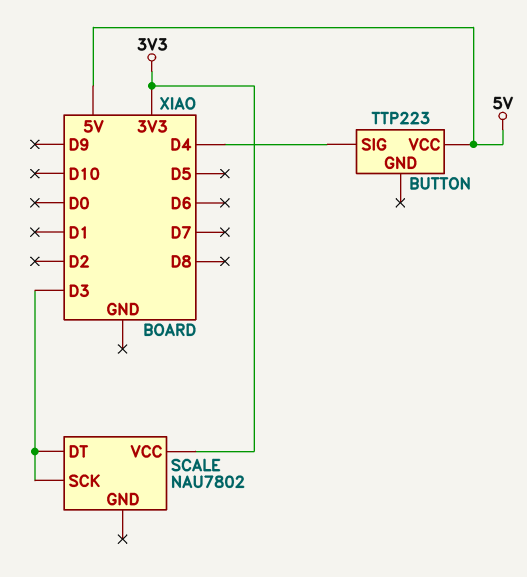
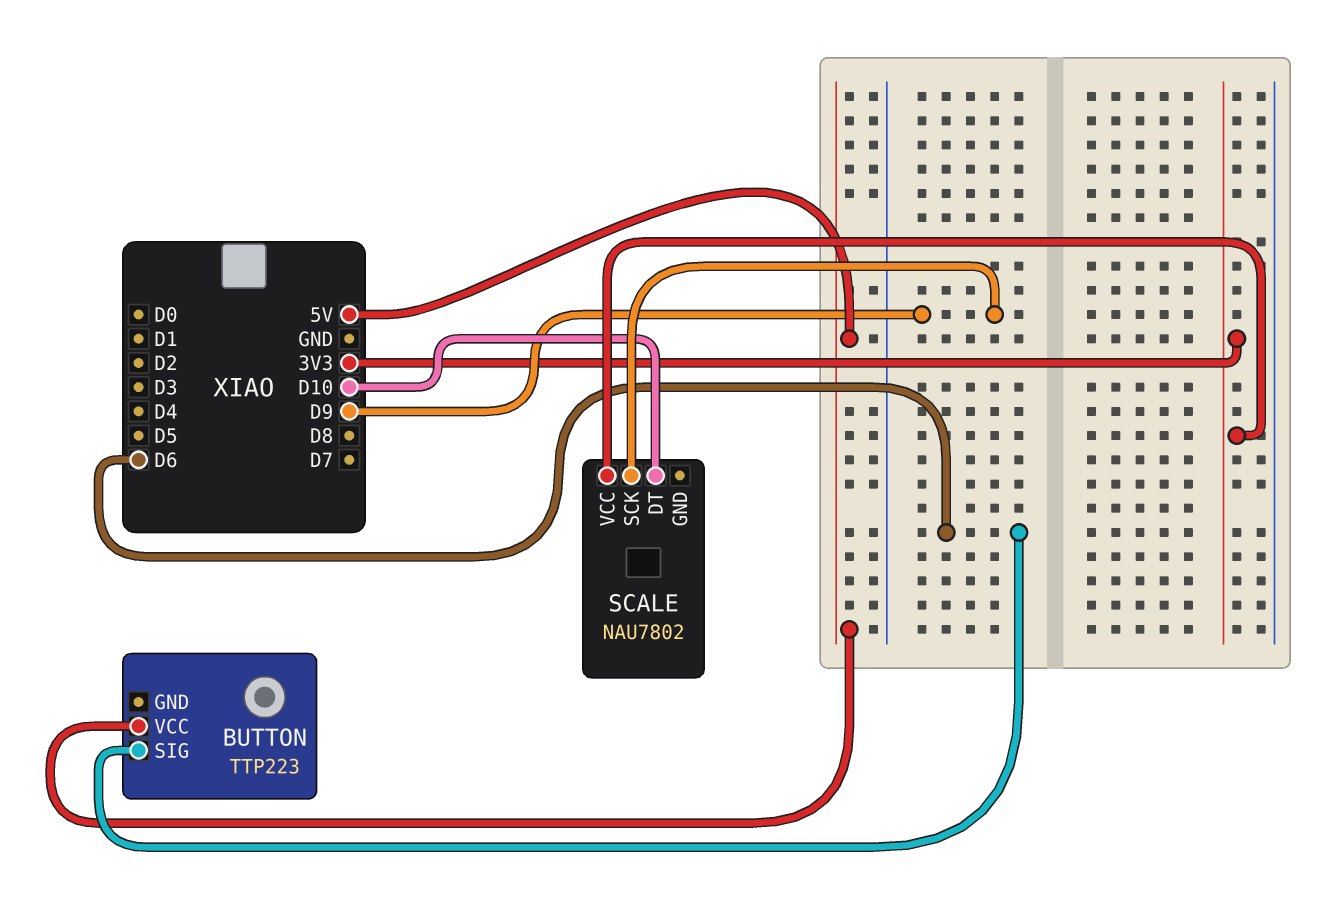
BUTTON pin SIG: D4 -> D6
SCALE pin DT: D3 -> D10
SCALE pin SCK: D3 -> D9

